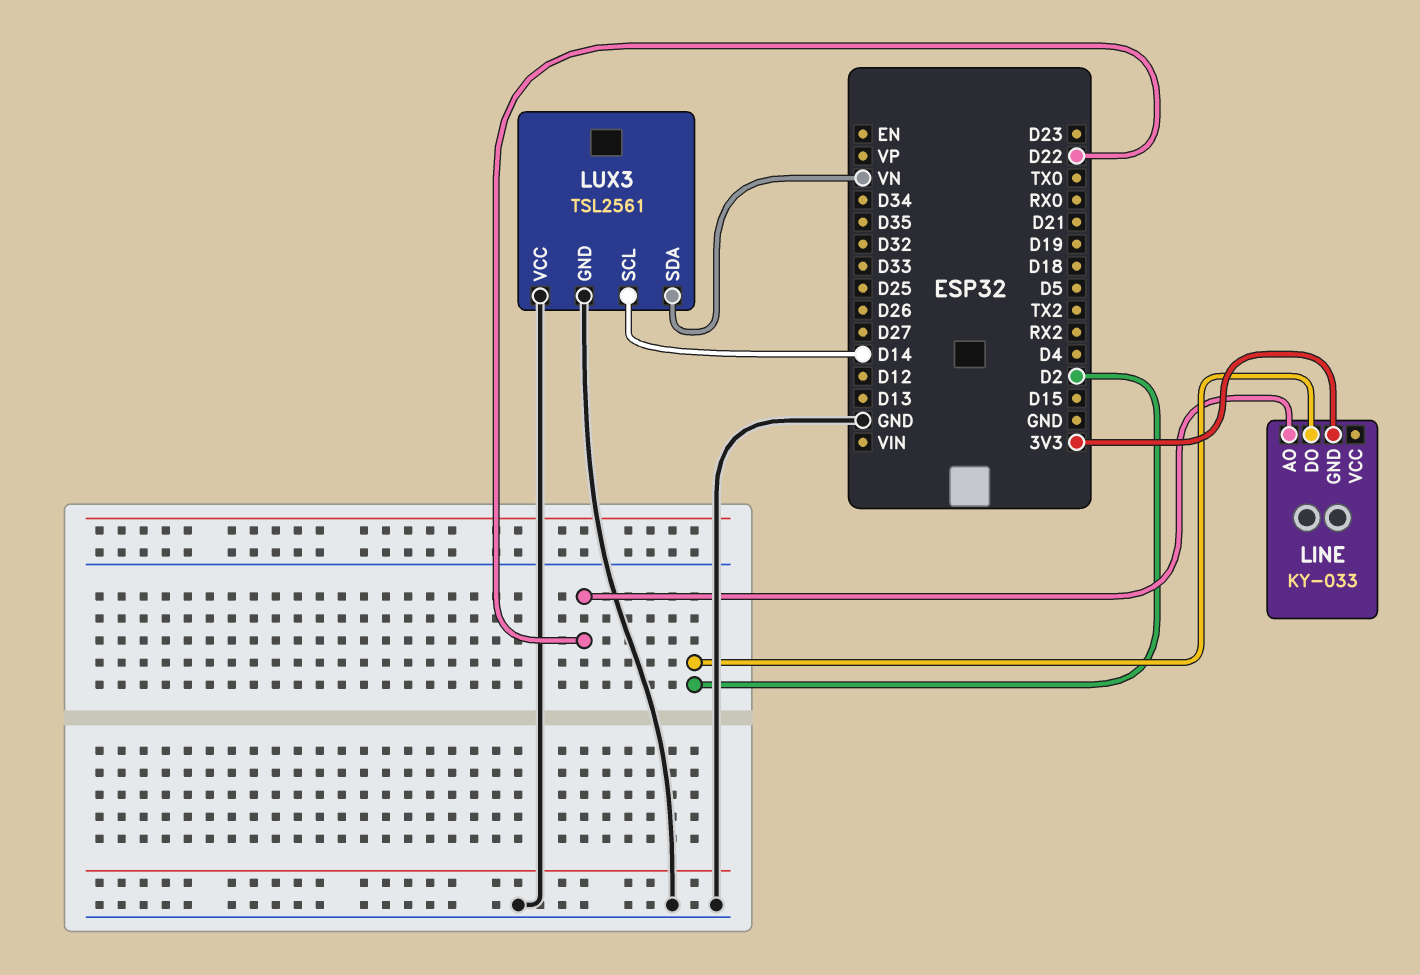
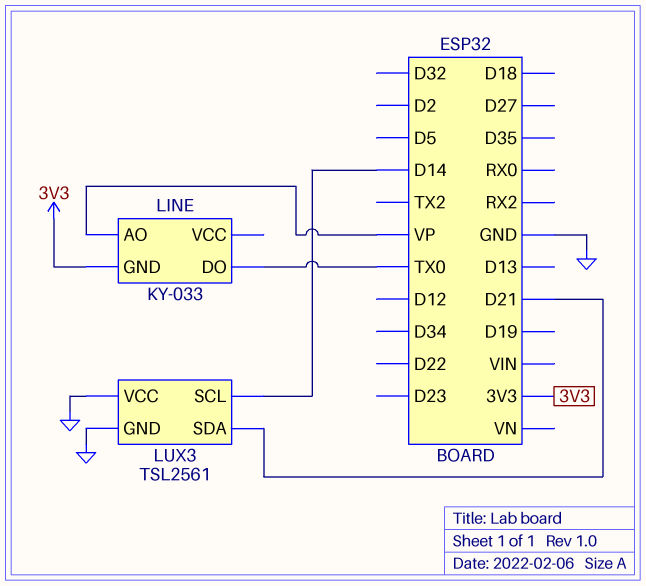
LINE pin AO: D22 -> VP
LINE pin DO: D2 -> TX0
LUX3 pin SDA: VN -> D21

